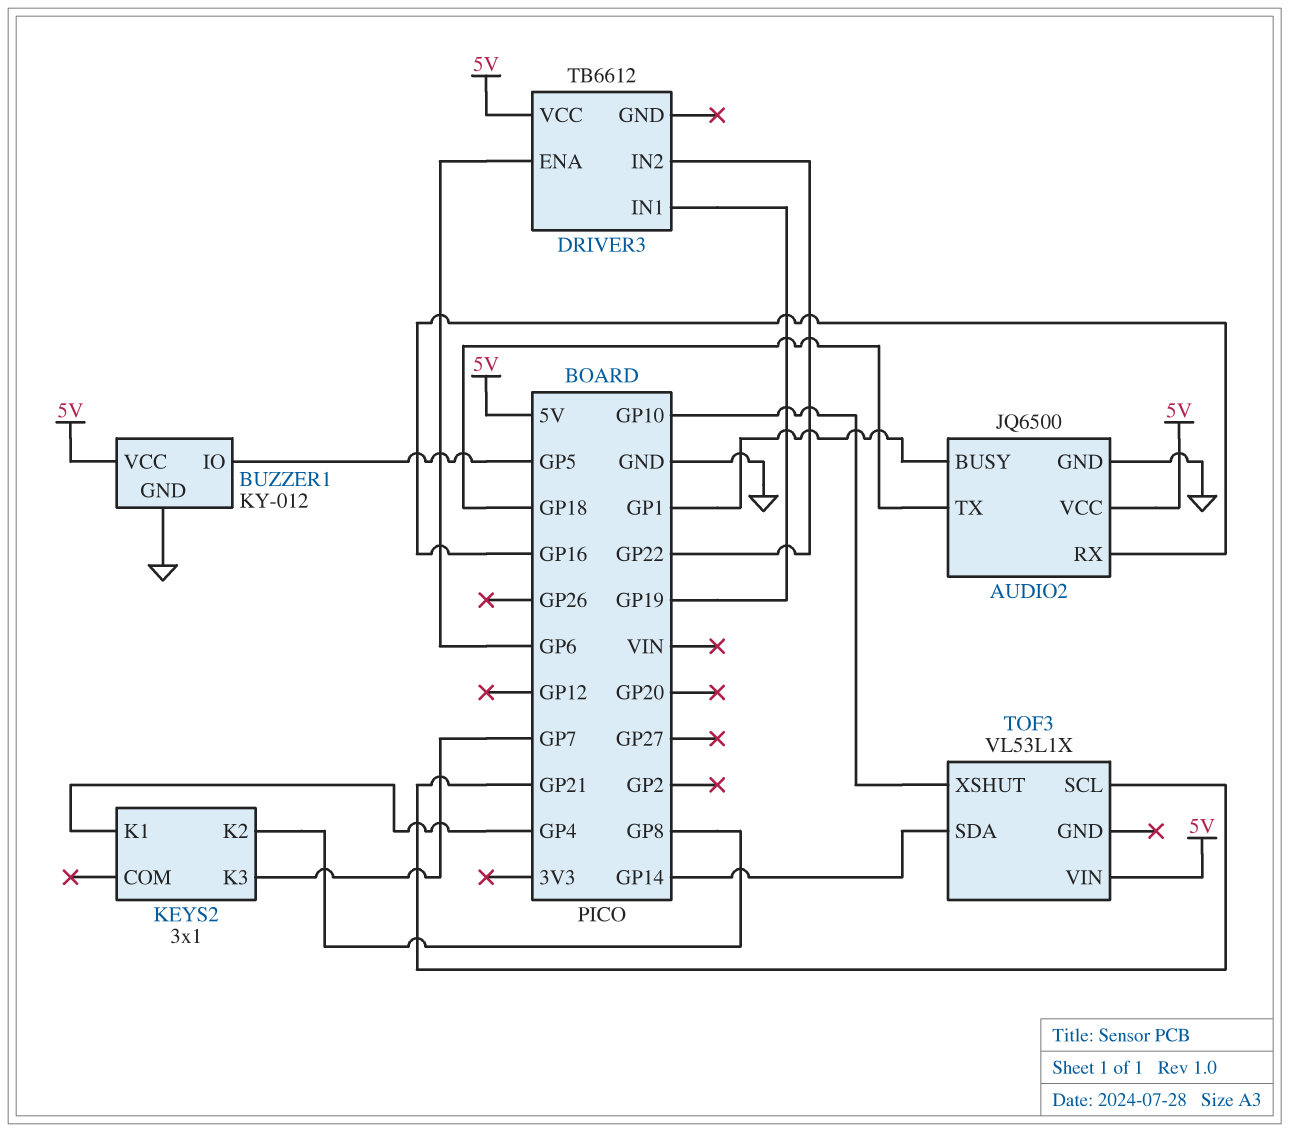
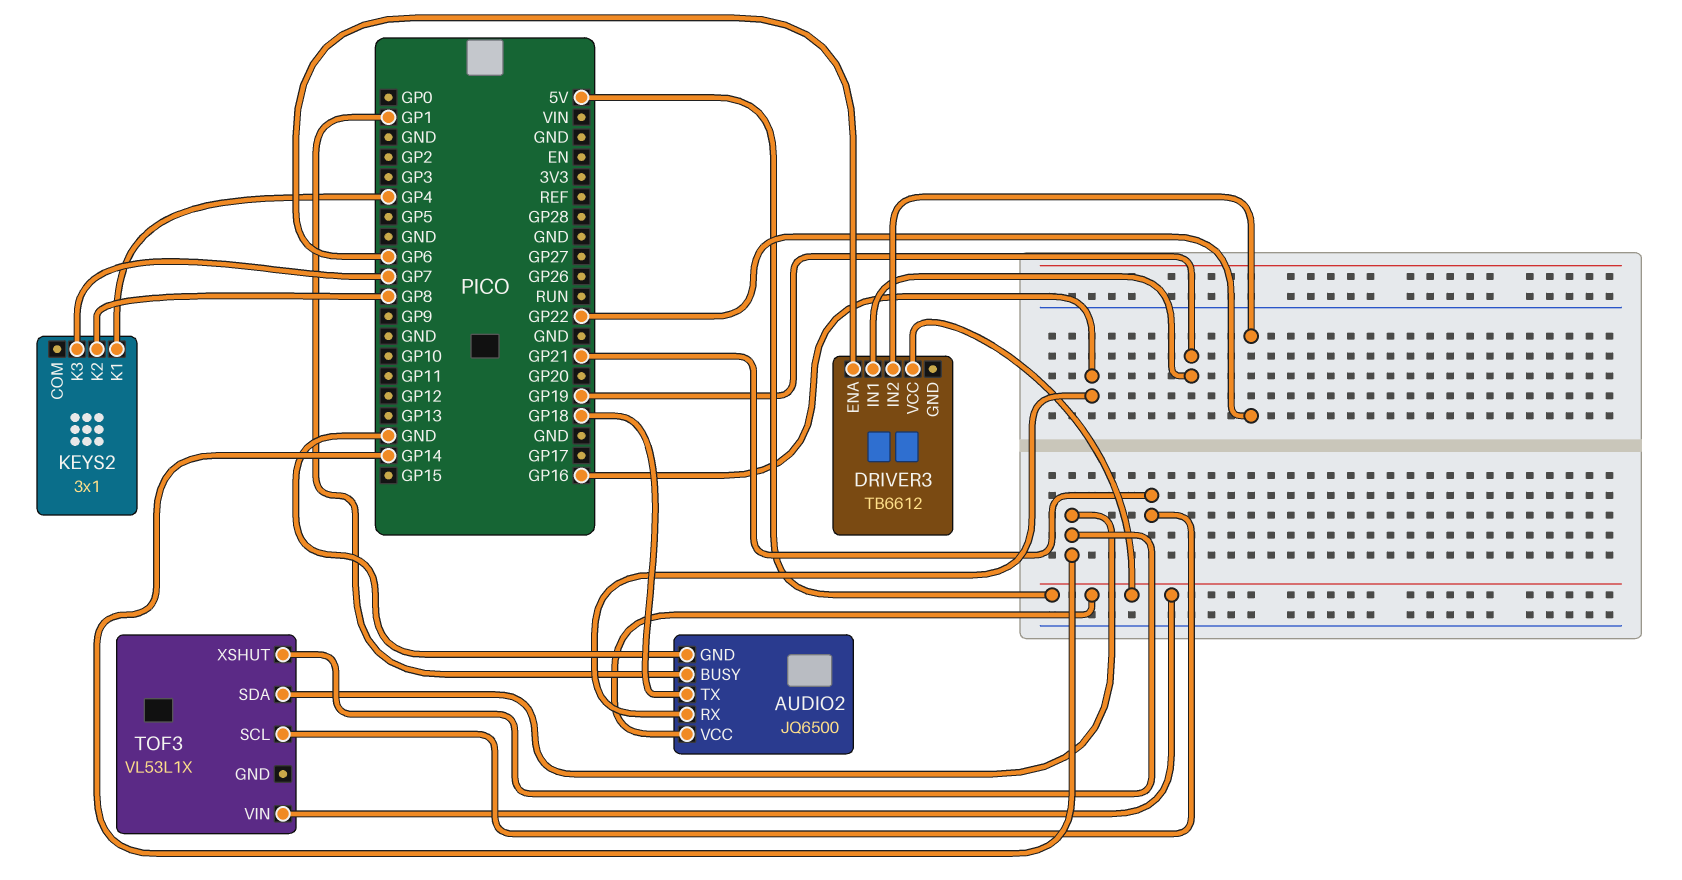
BUZZER1: KY-012 -> none
BUZZER1 pin GND: GND -> none
BUZZER1 pin IO: GP5 -> none
BUZZER1 pin VCC: 5V -> none
TOF3 pin XSHUT: GP10 -> GP14

